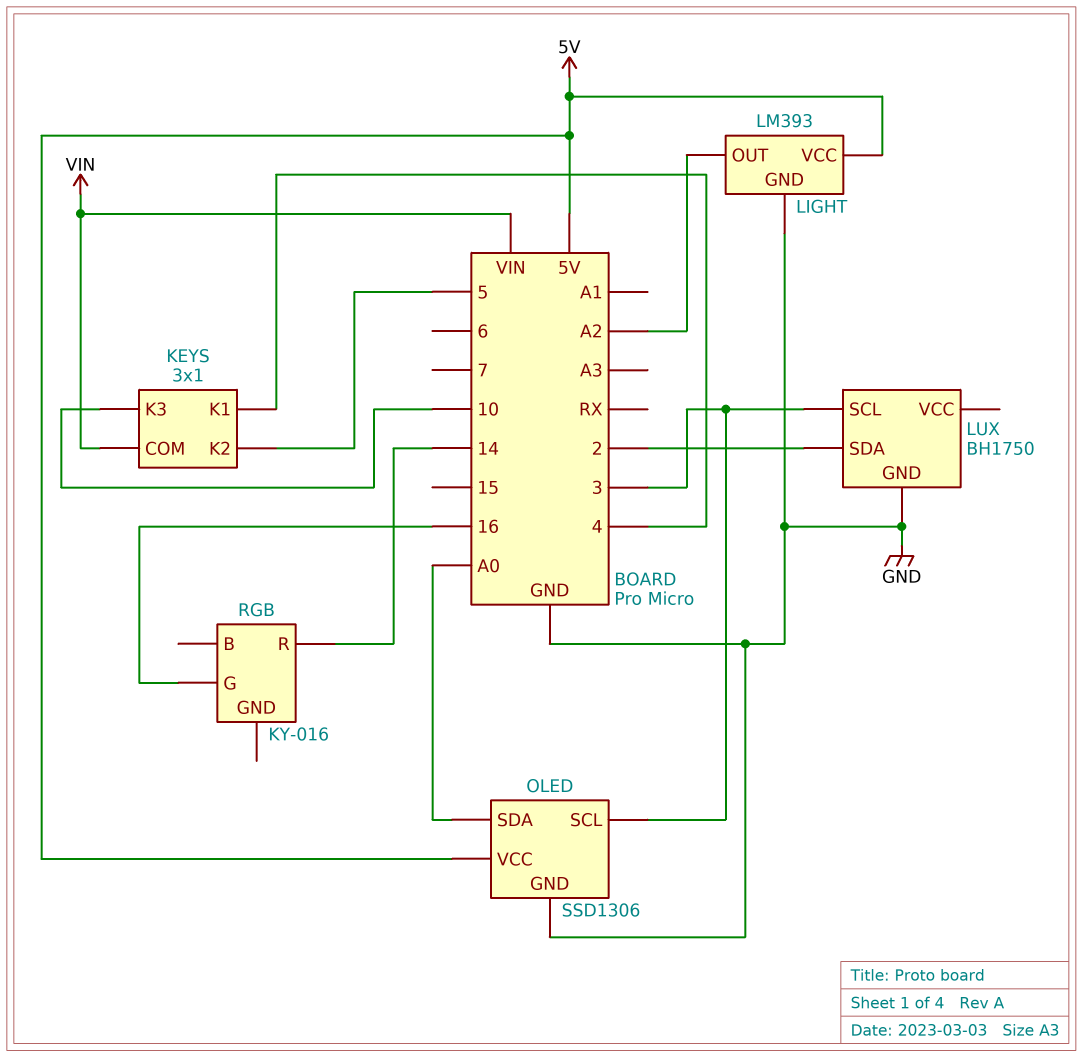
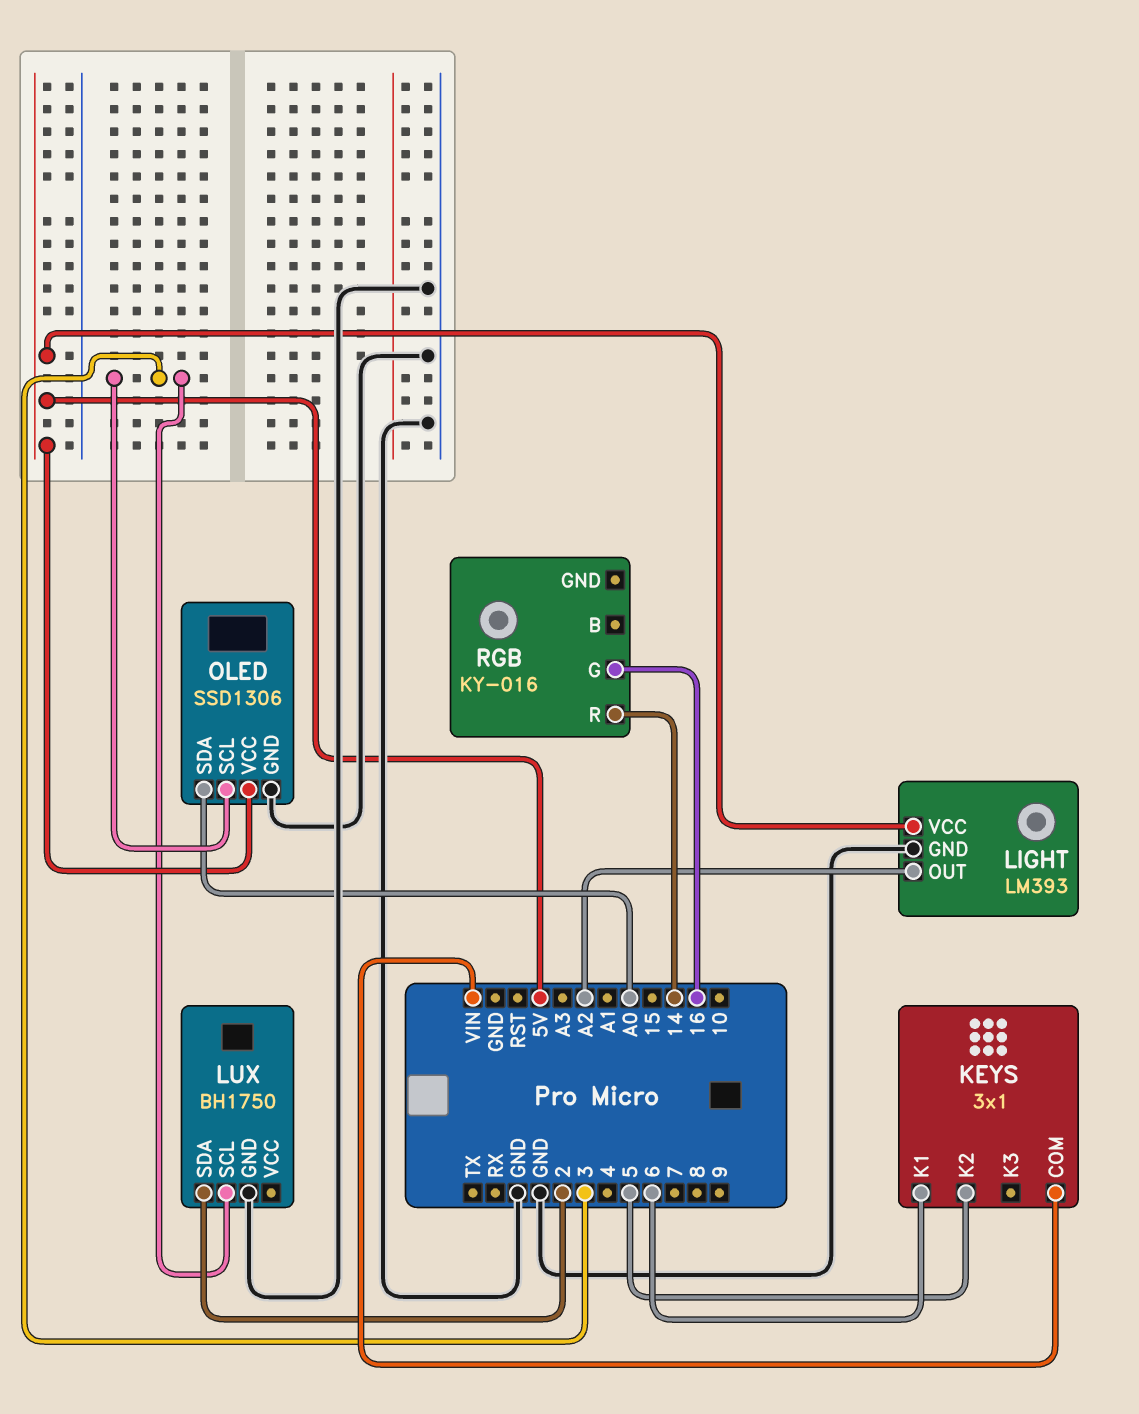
KEYS pin K1: 4 -> 6
KEYS pin K3: 10 -> none

